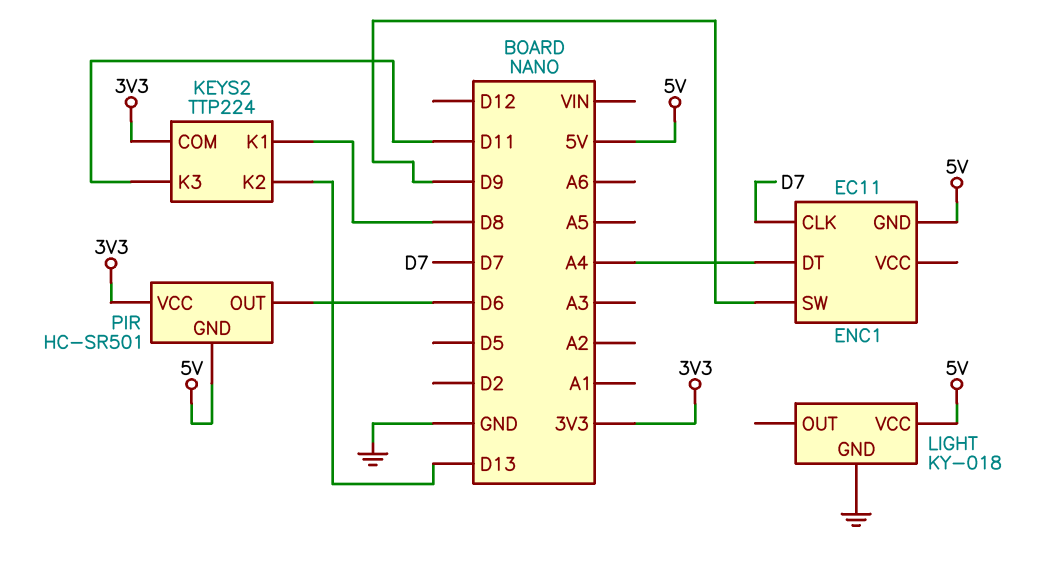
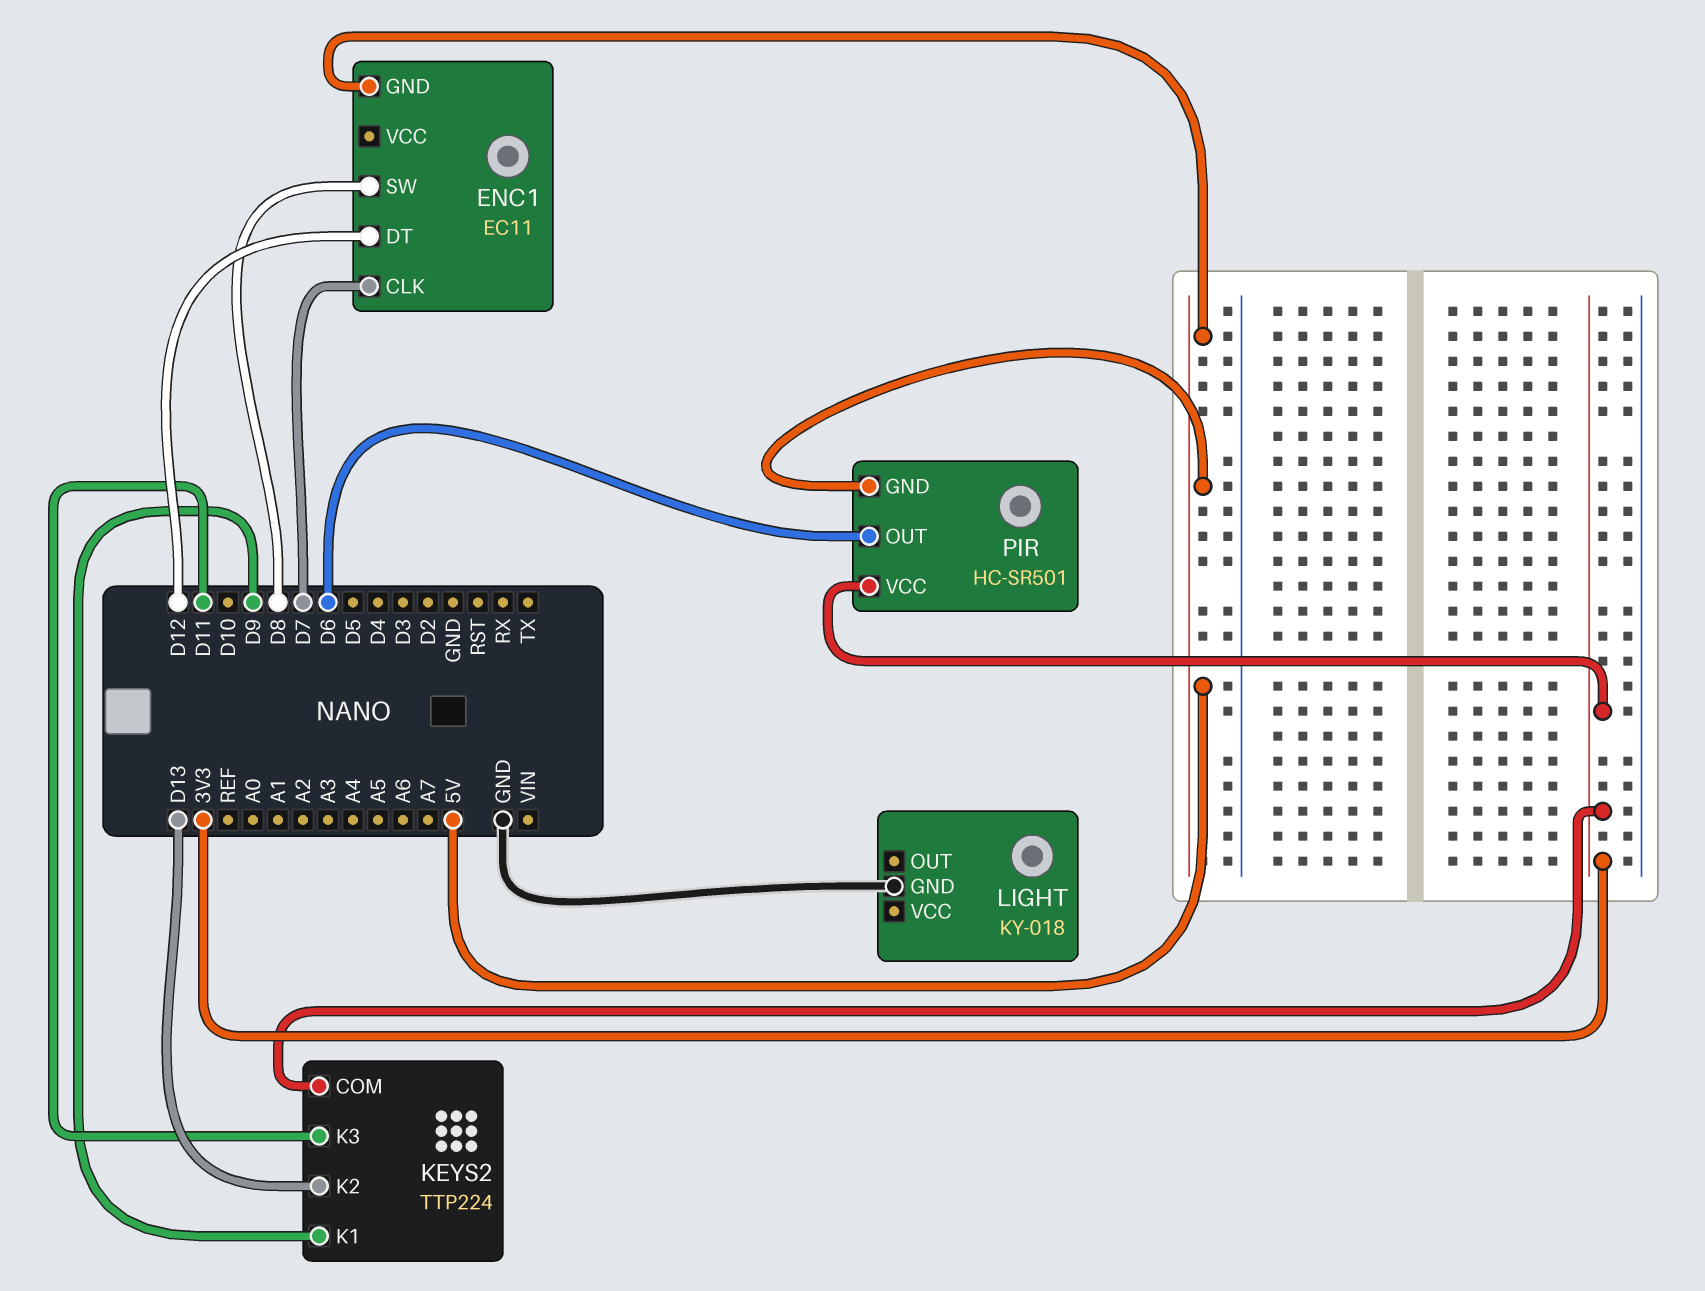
ENC1 pin DT: A4 -> D12
ENC1 pin SW: D9 -> D8
KEYS2 pin K1: D8 -> D9
LIGHT pin VCC: 5V -> none

